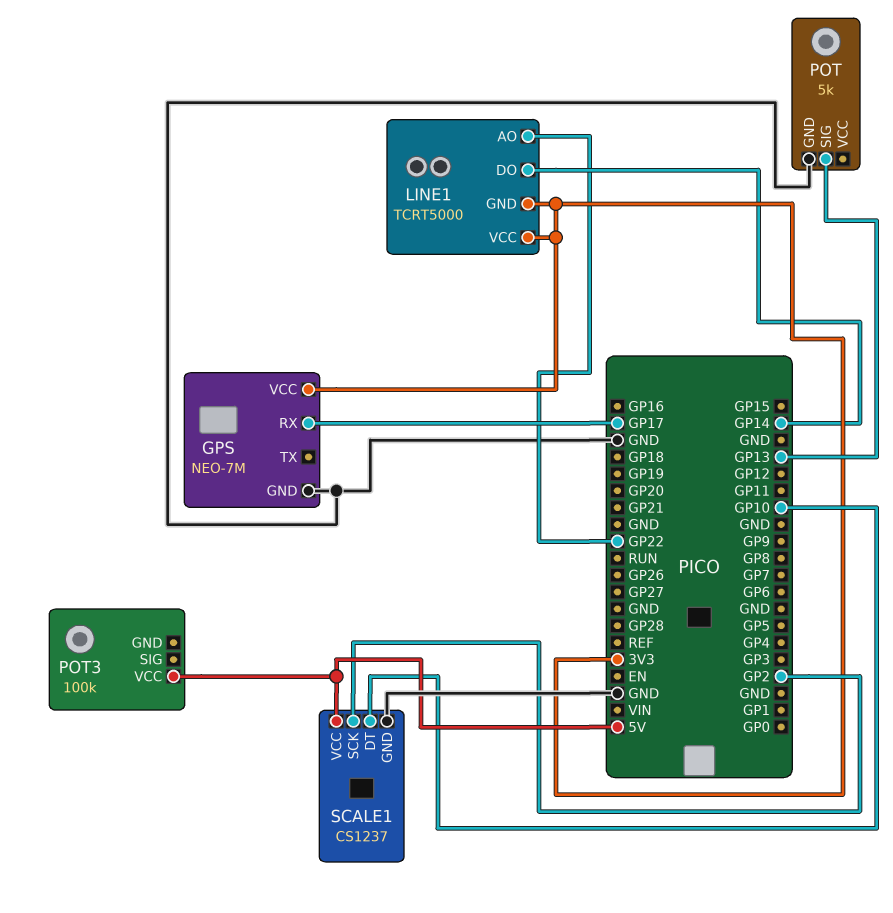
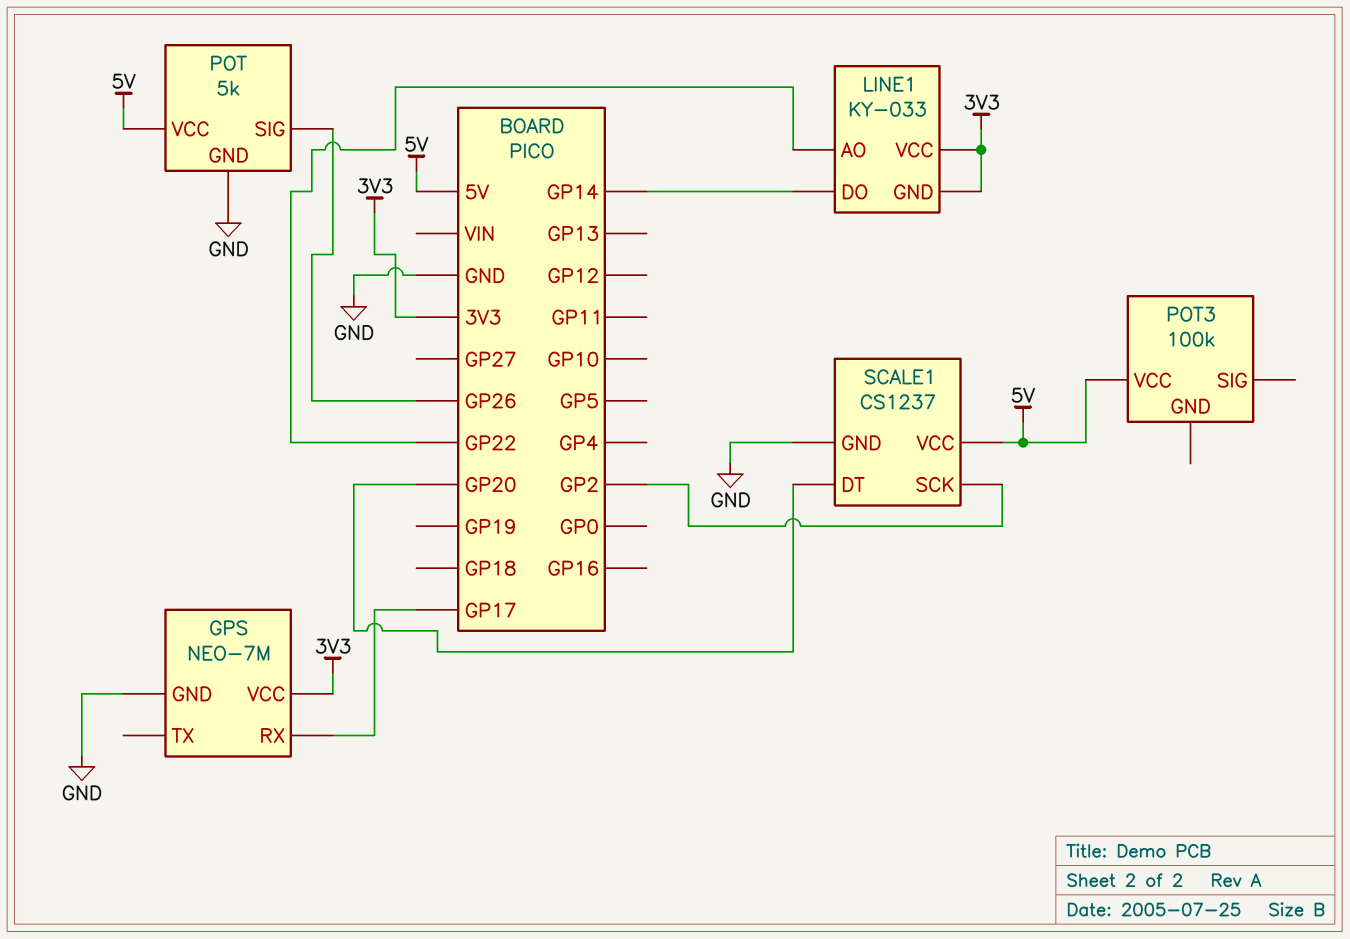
LINE1: TCRT5000 -> KY-033
POT pin SIG: GP13 -> GP26
POT pin VCC: none -> 5V
SCALE1 pin DT: GP10 -> GP20

